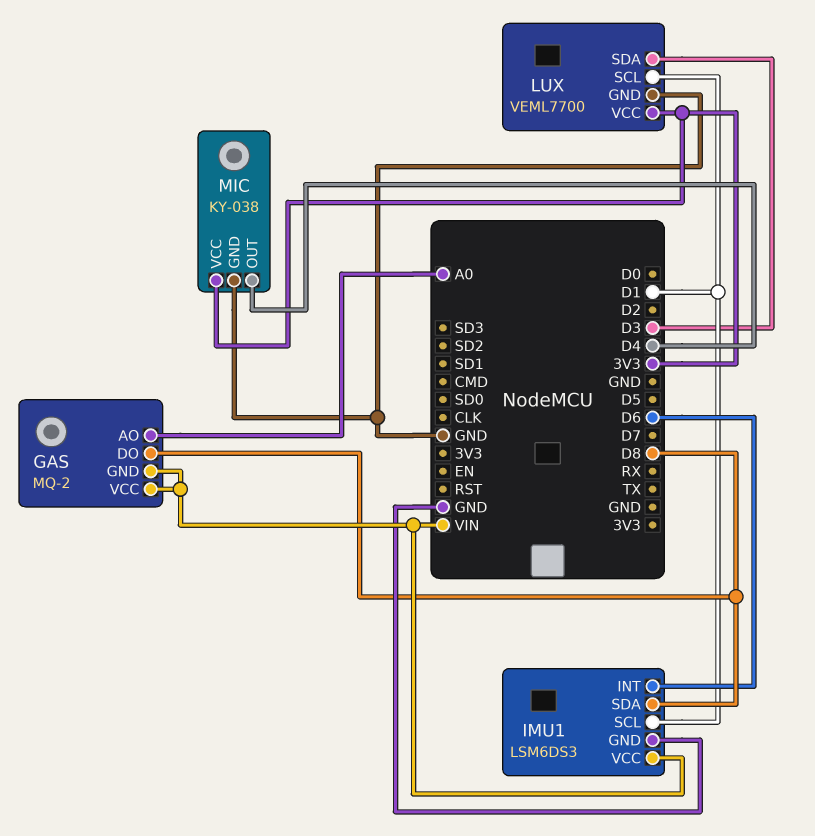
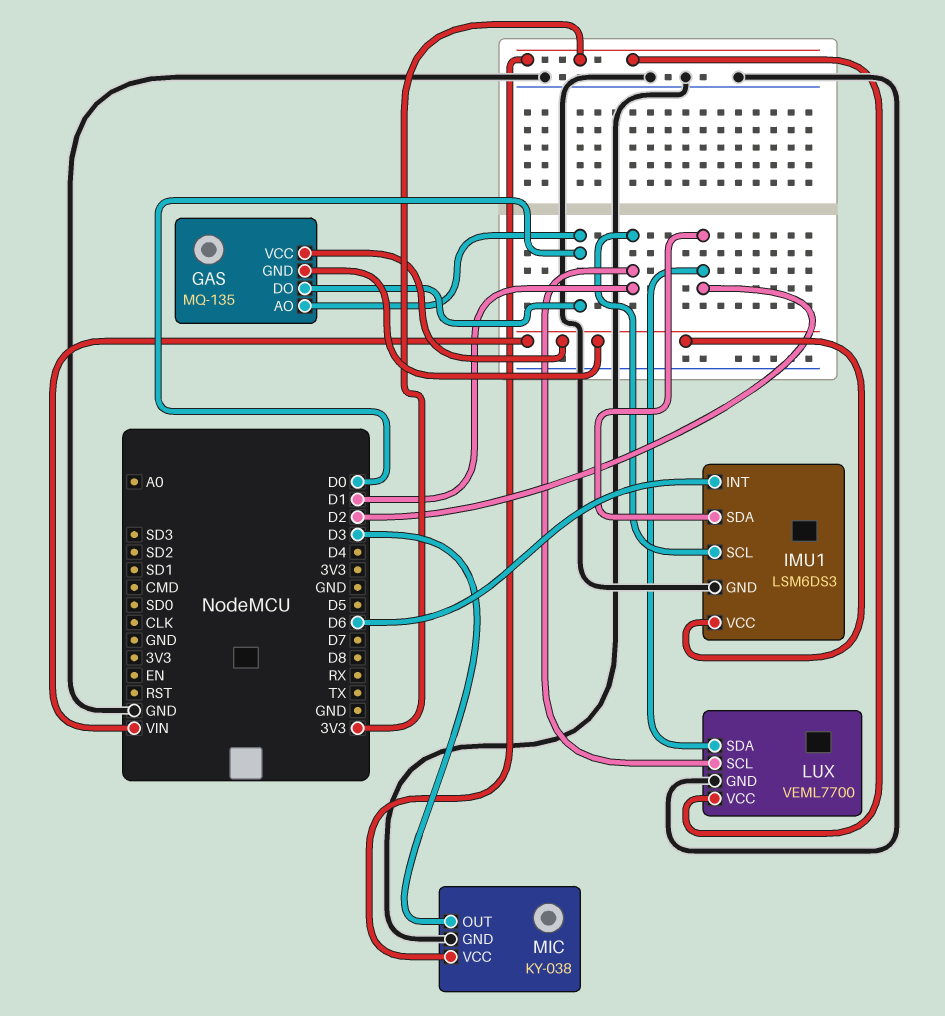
GAS: MQ-2 -> MQ-135
GAS pin AO: A0 -> D0
GAS pin DO: D8 -> D0
IMU1 pin SDA: D8 -> D2
LUX pin SDA: D3 -> D2
MIC pin OUT: D4 -> D3

